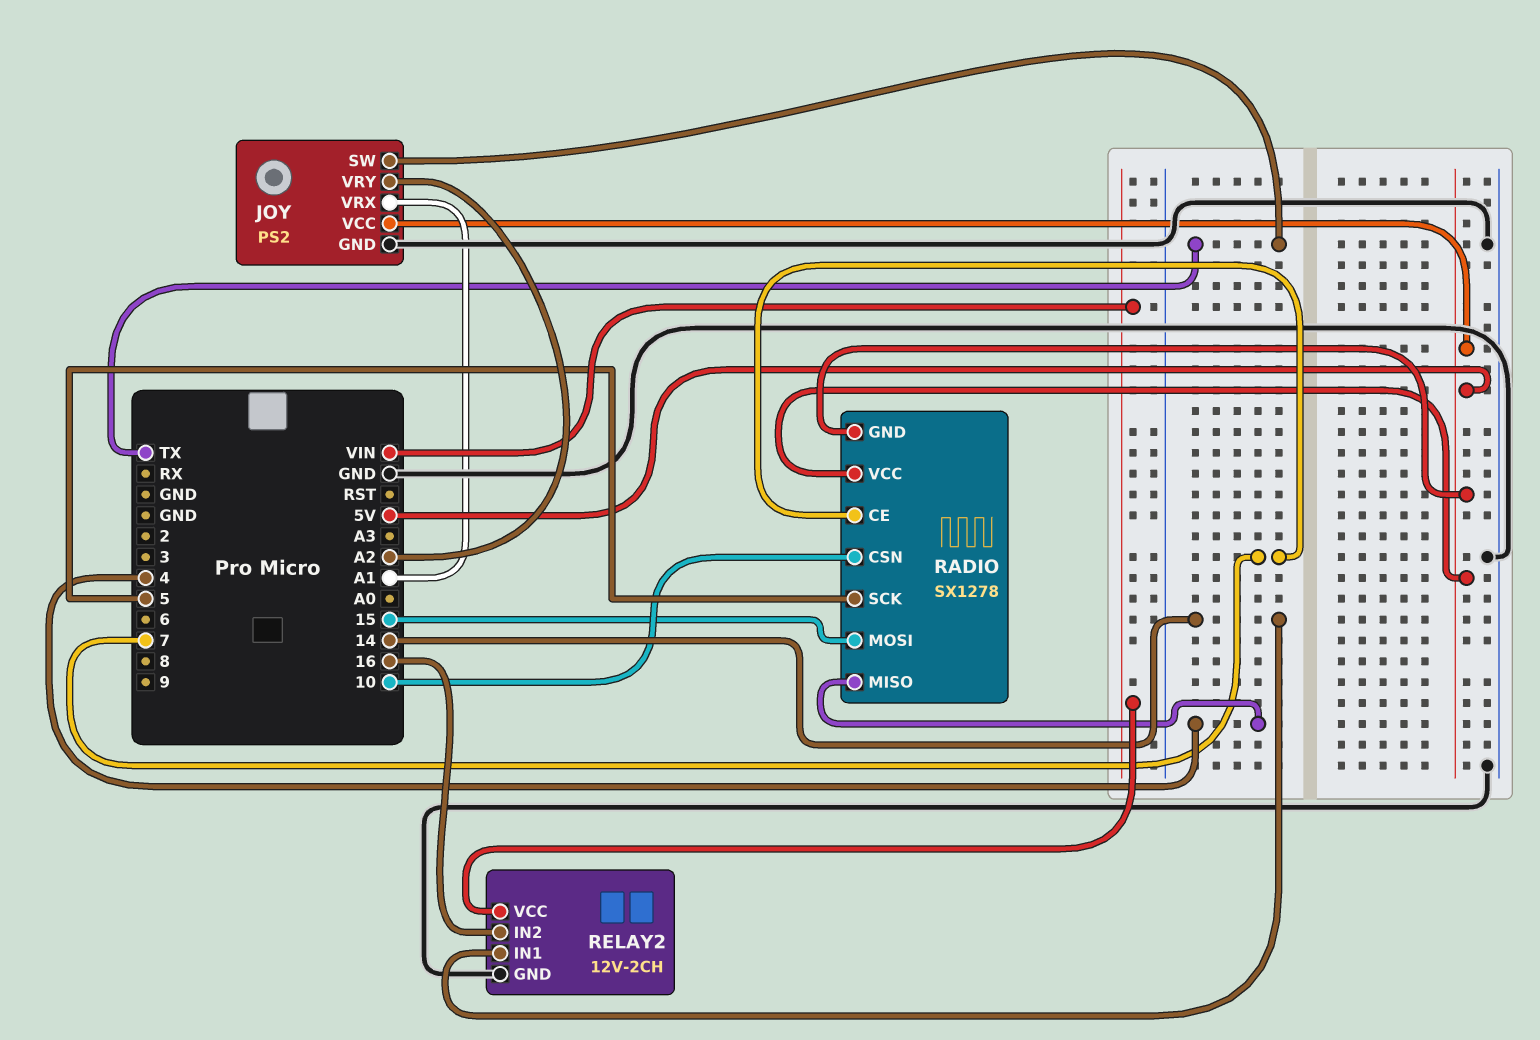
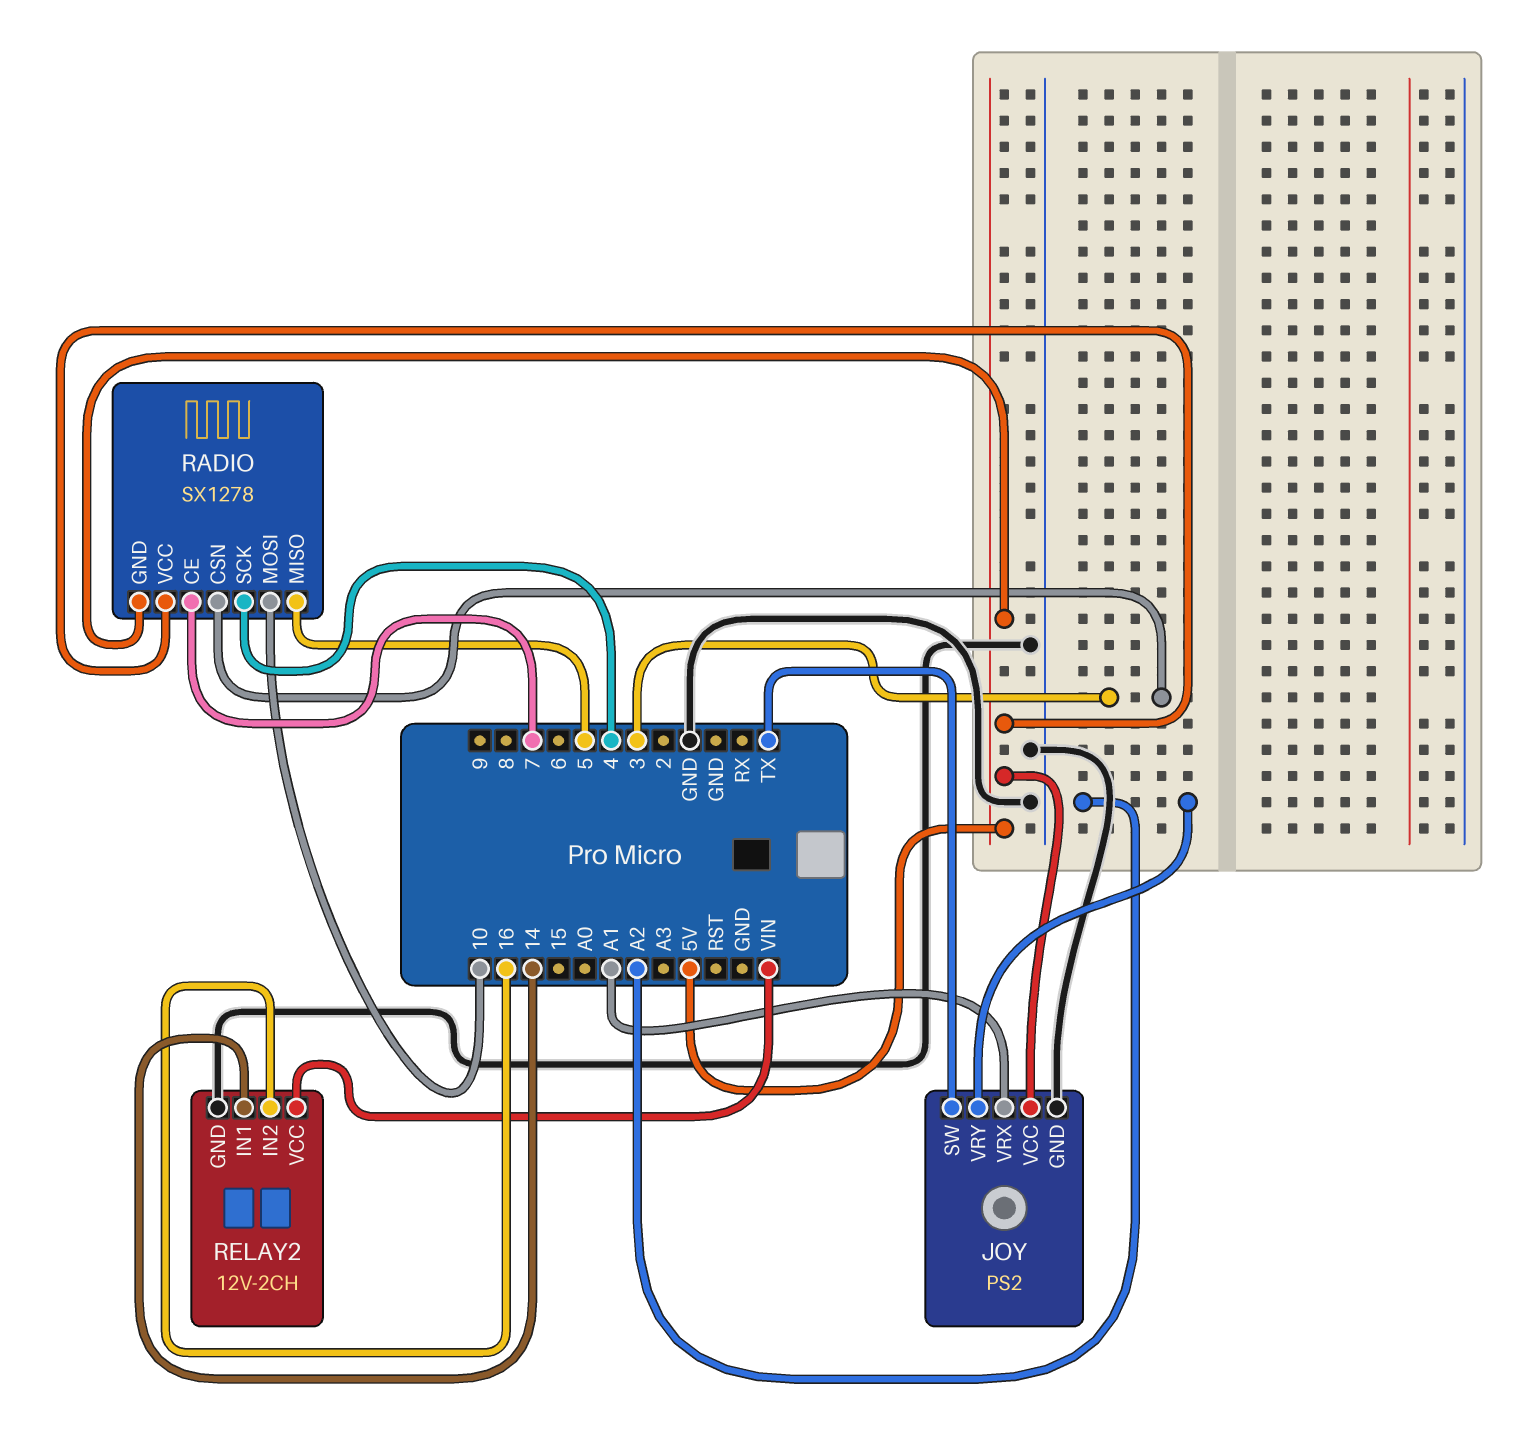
RADIO pin CSN: 10 -> 3
RADIO pin MISO: 4 -> 5
RADIO pin MOSI: 15 -> 10
RADIO pin SCK: 5 -> 4

